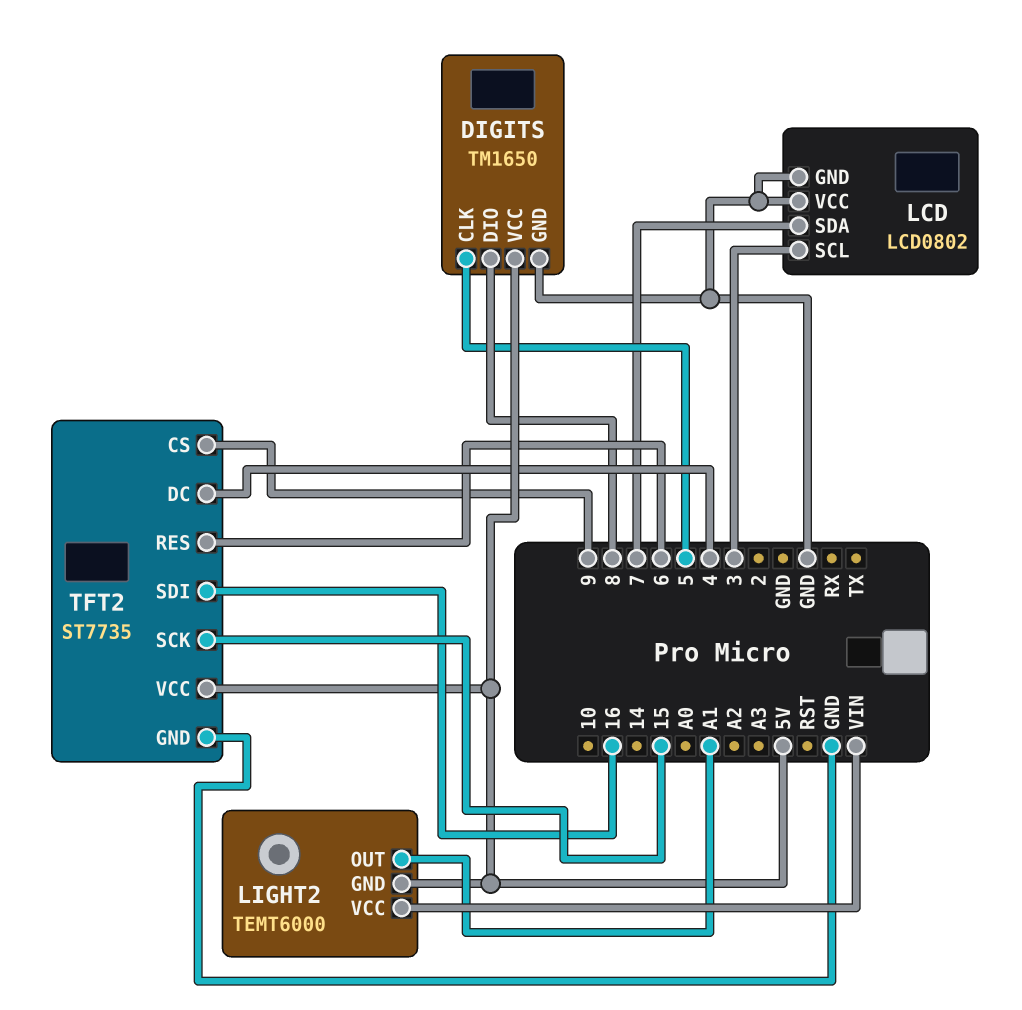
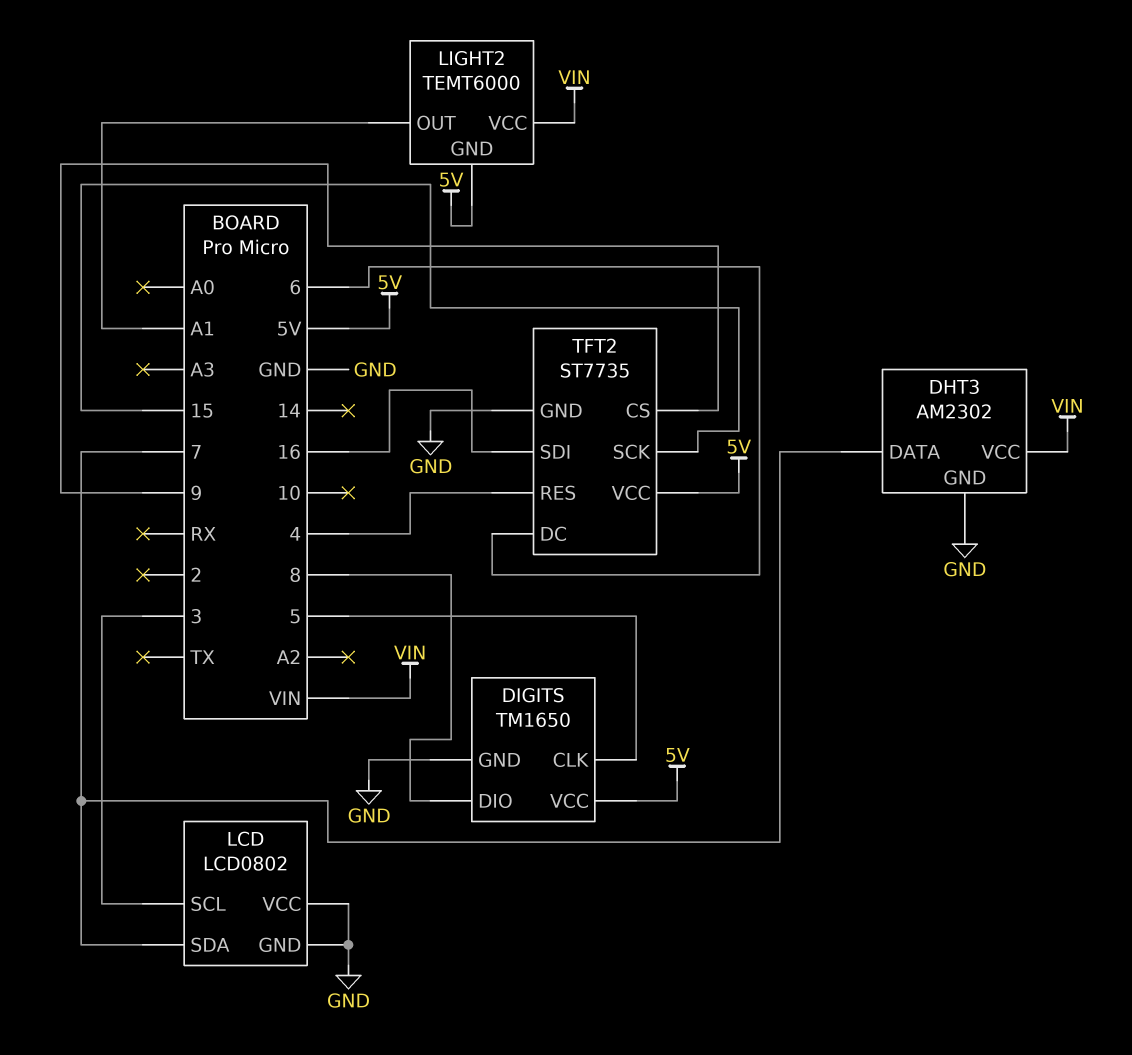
DHT3: none -> AM2302
DHT3 pin DATA: none -> 7
DHT3 pin GND: none -> GND
DHT3 pin VCC: none -> VIN
TFT2 pin DC: 4 -> 6
TFT2 pin RES: 6 -> 4

